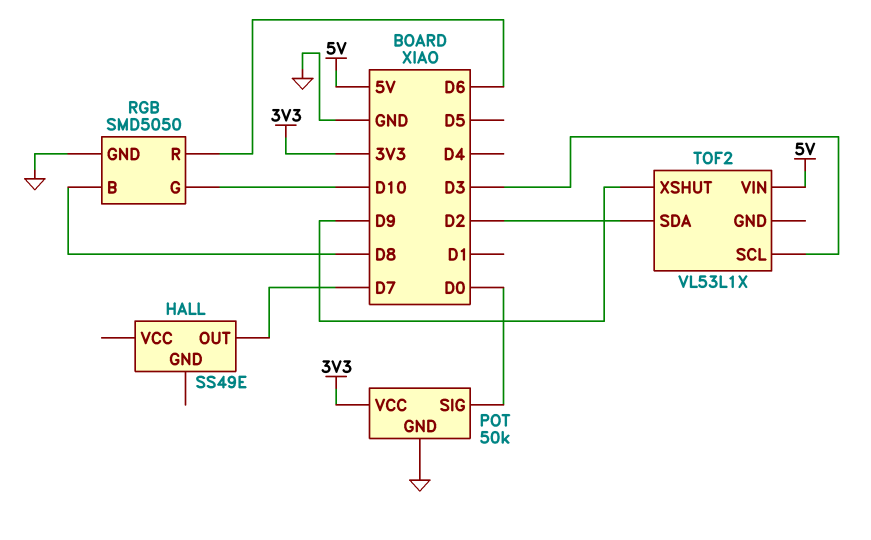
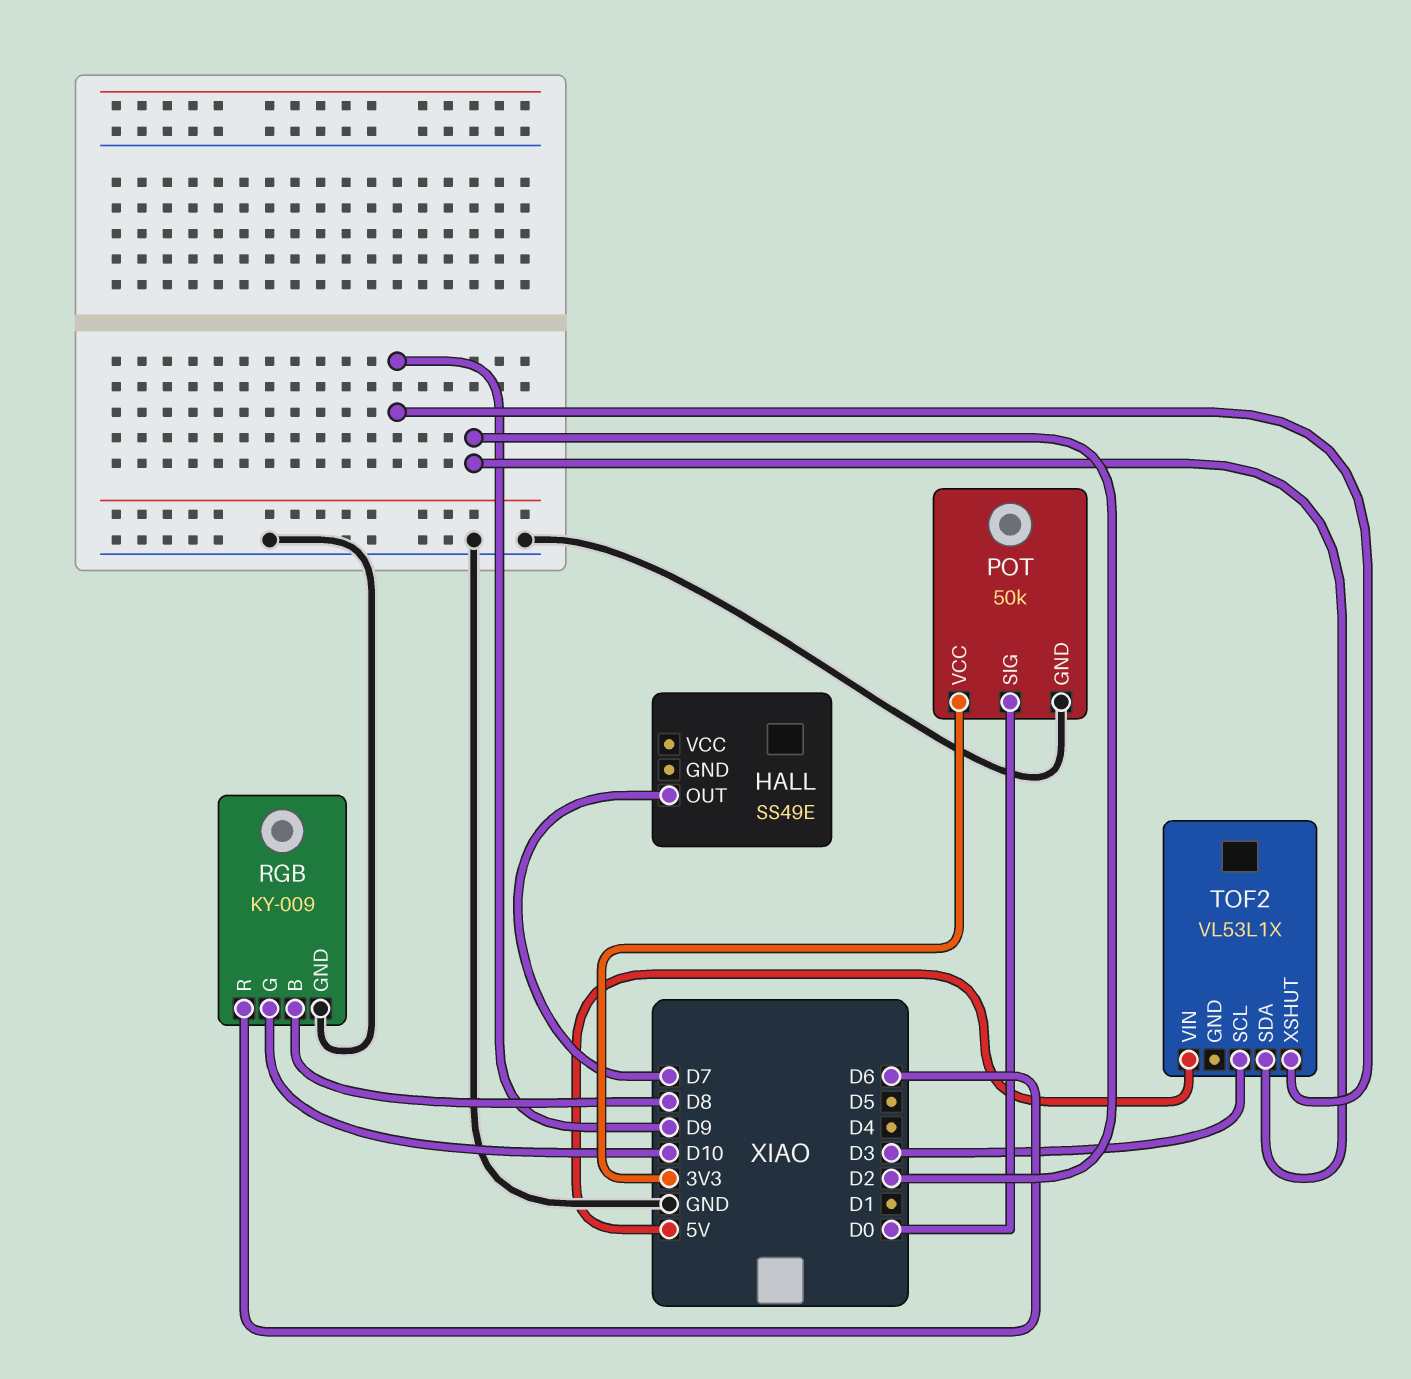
RGB: SMD5050 -> KY-009

